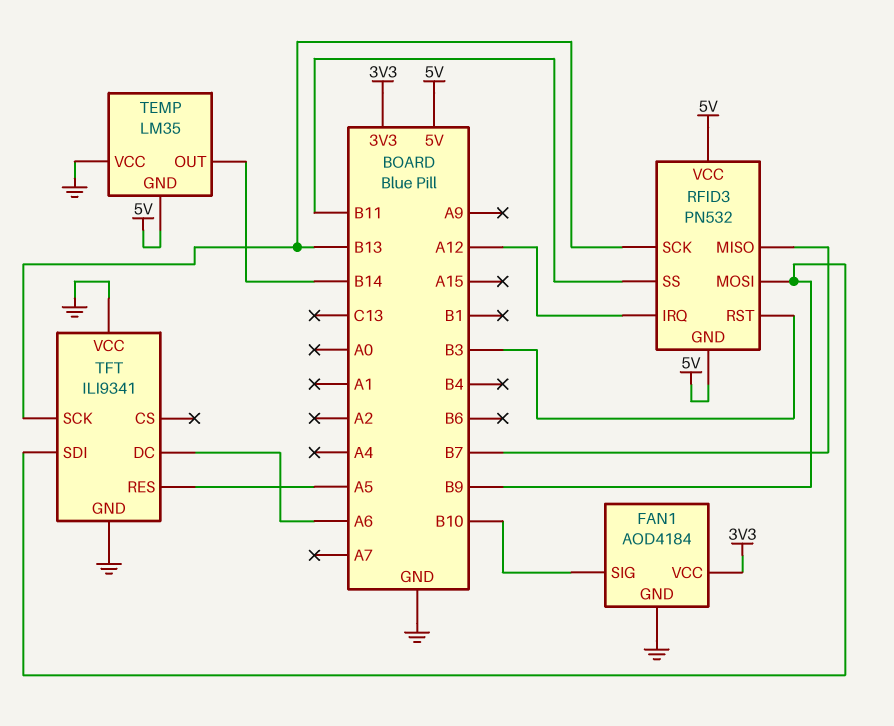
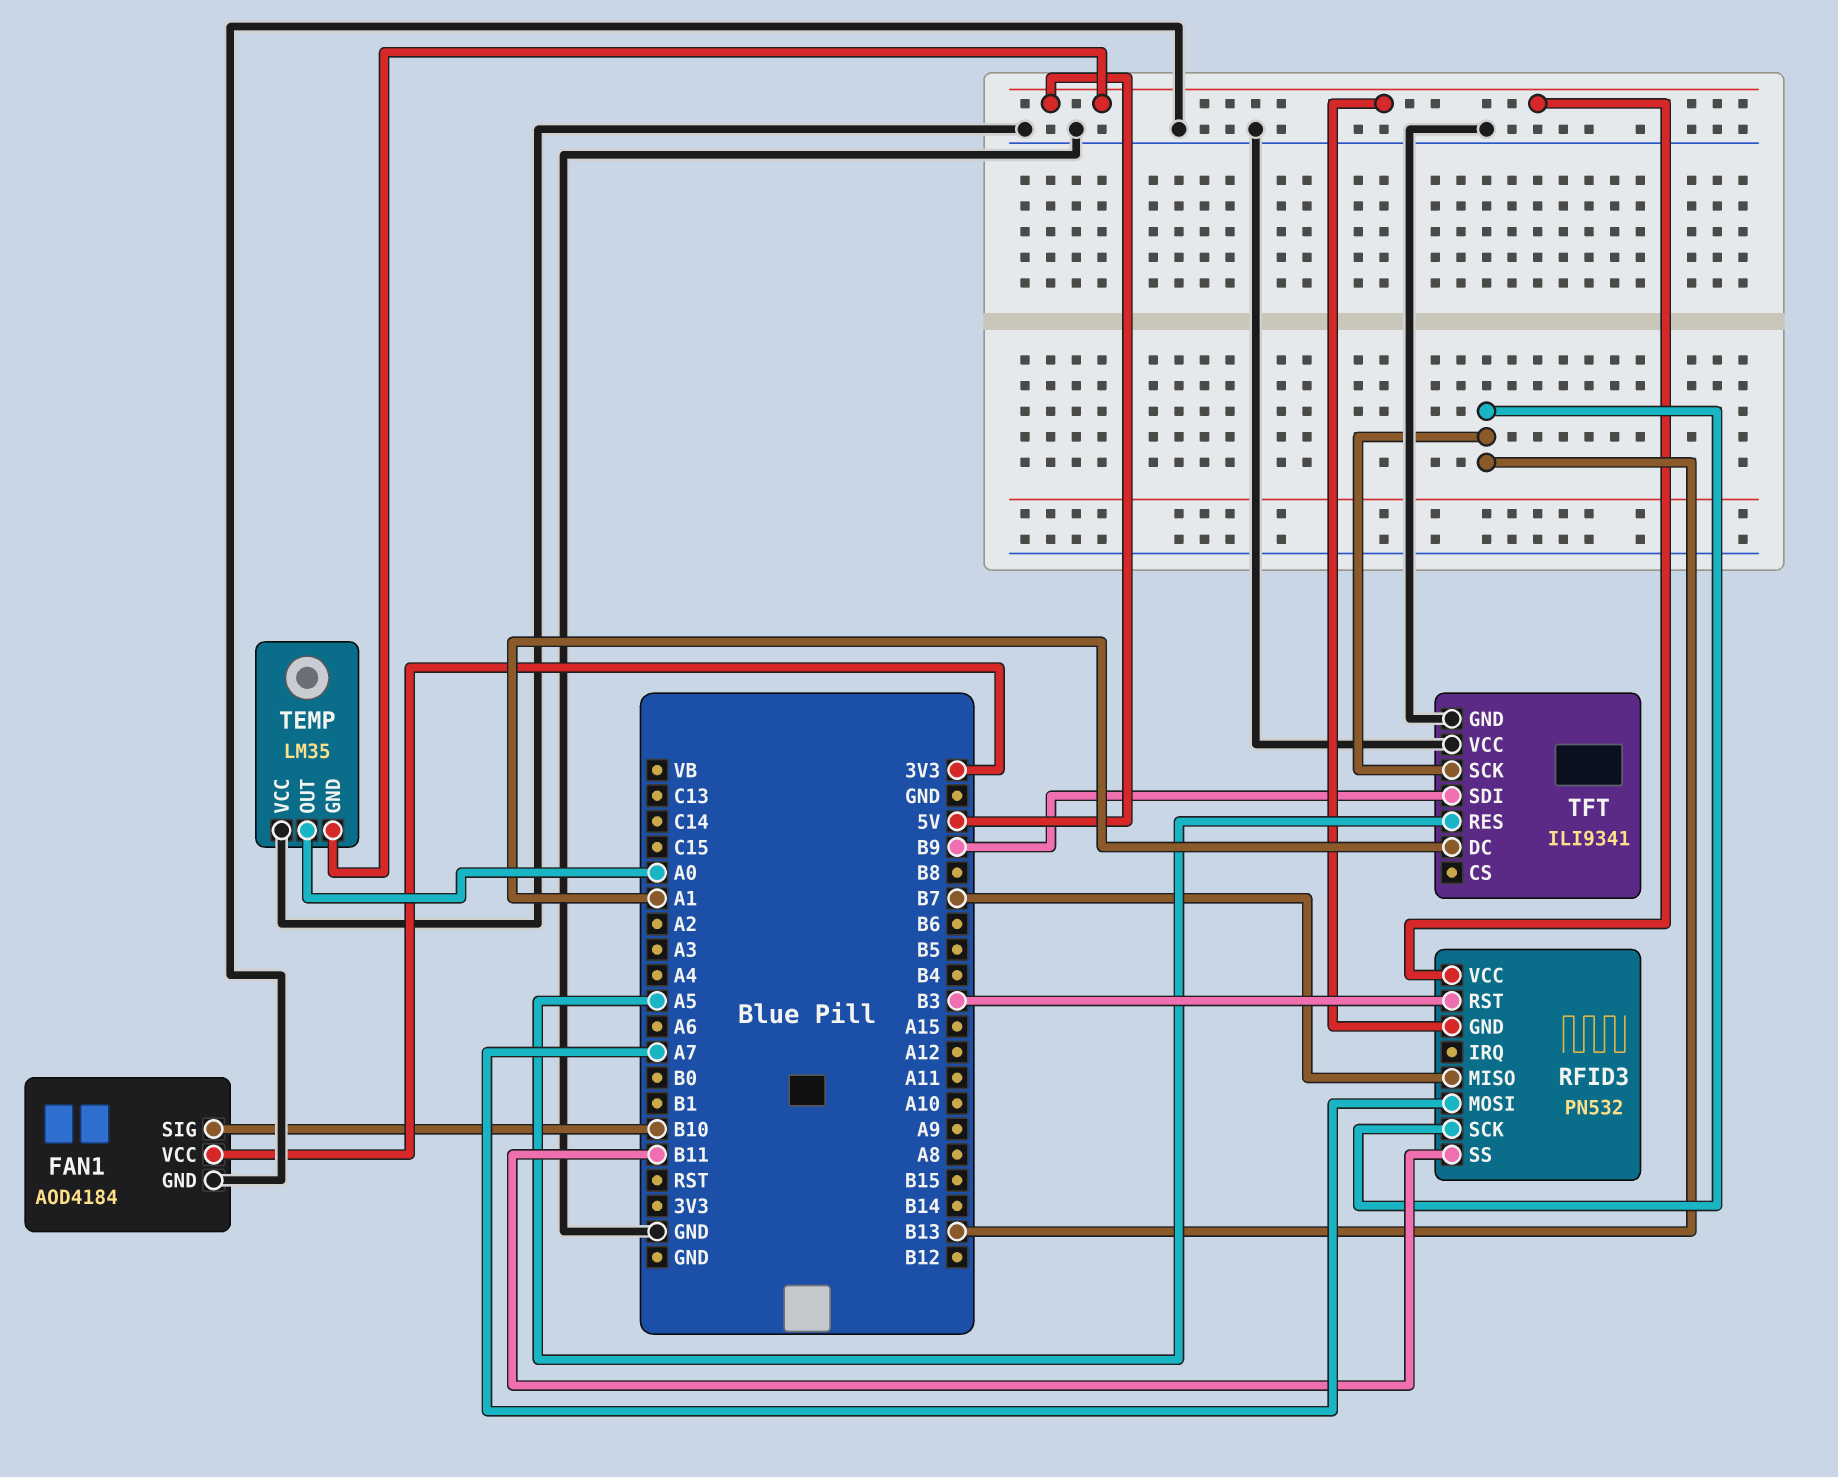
RFID3 pin IRQ: A12 -> none
RFID3 pin MOSI: B9 -> A7
TEMP pin OUT: B14 -> A0
TFT pin DC: A6 -> A1

